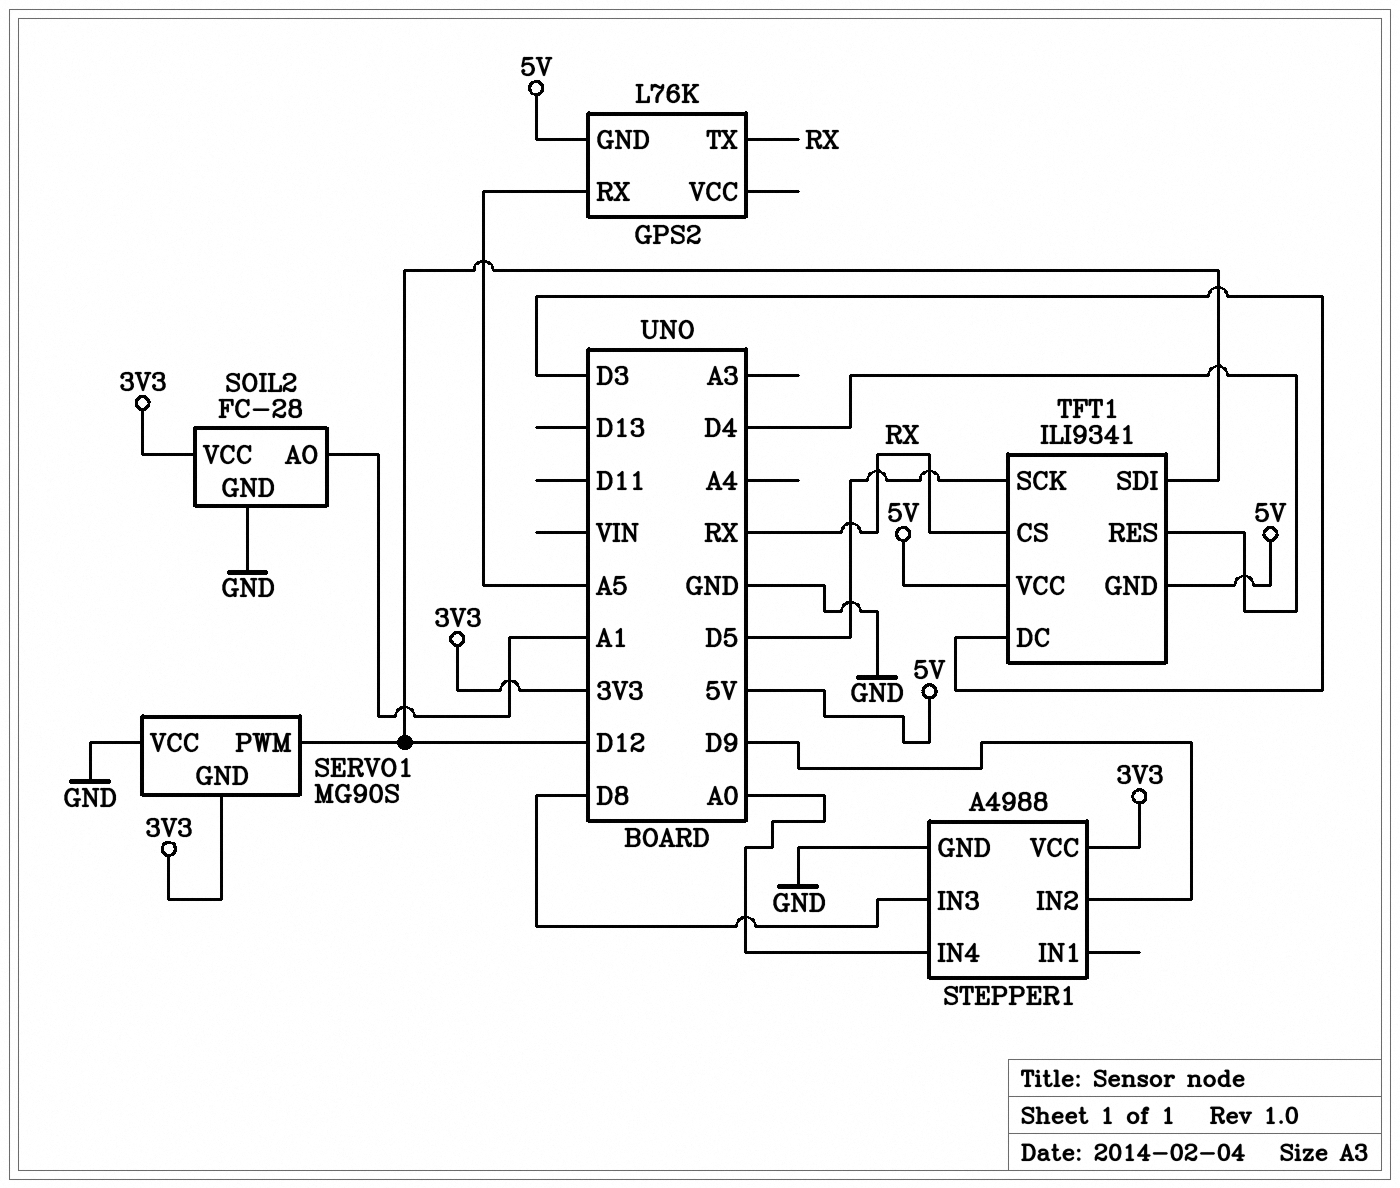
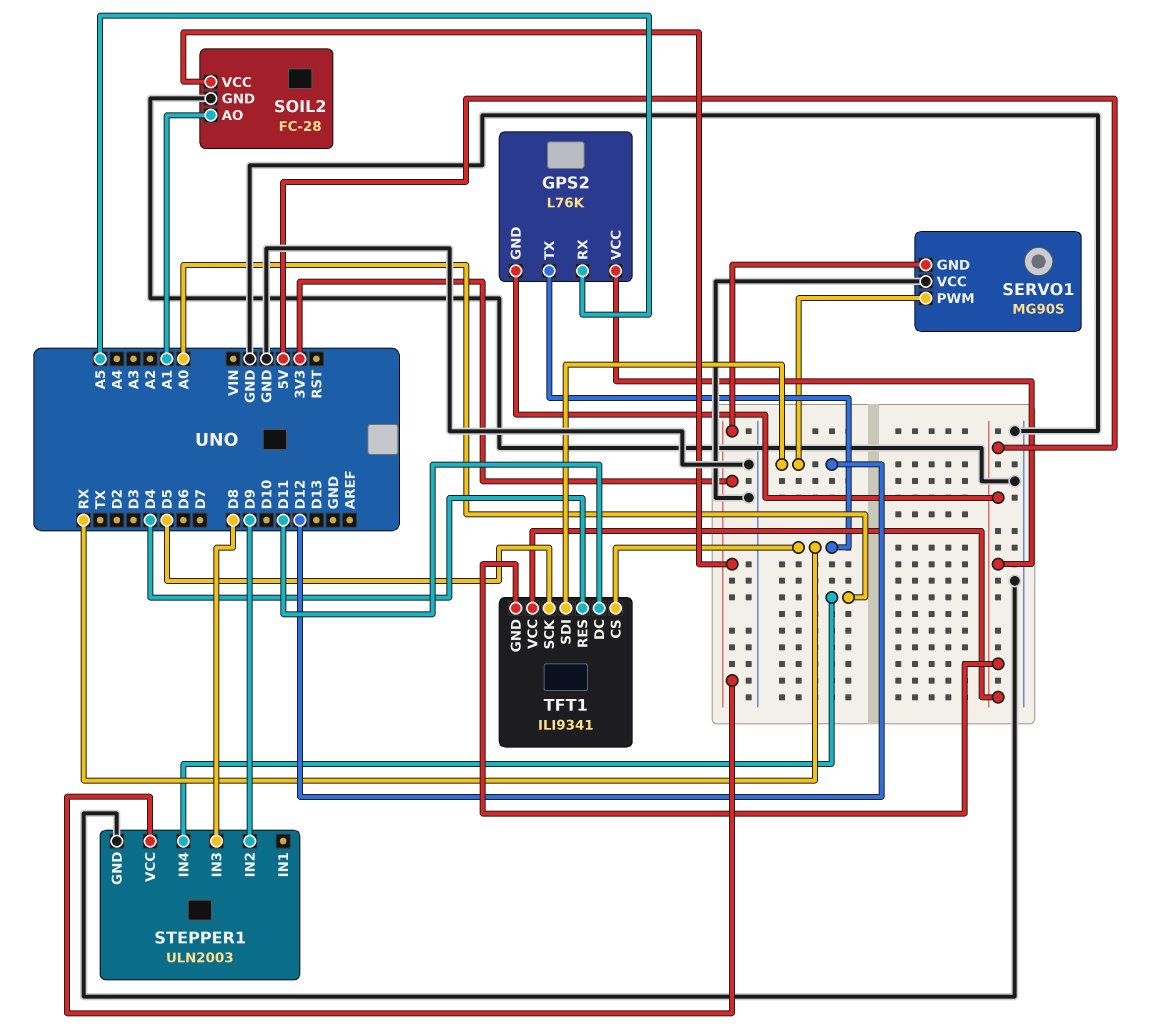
GPS2 pin VCC: none -> 5V
STEPPER1: A4988 -> ULN2003
TFT1 pin DC: D3 -> D11

